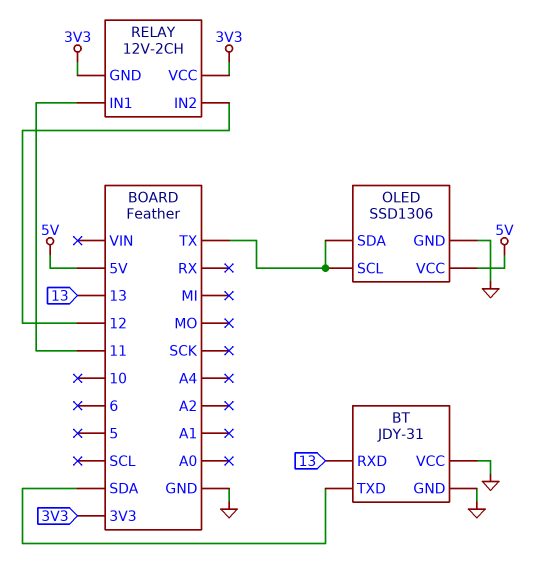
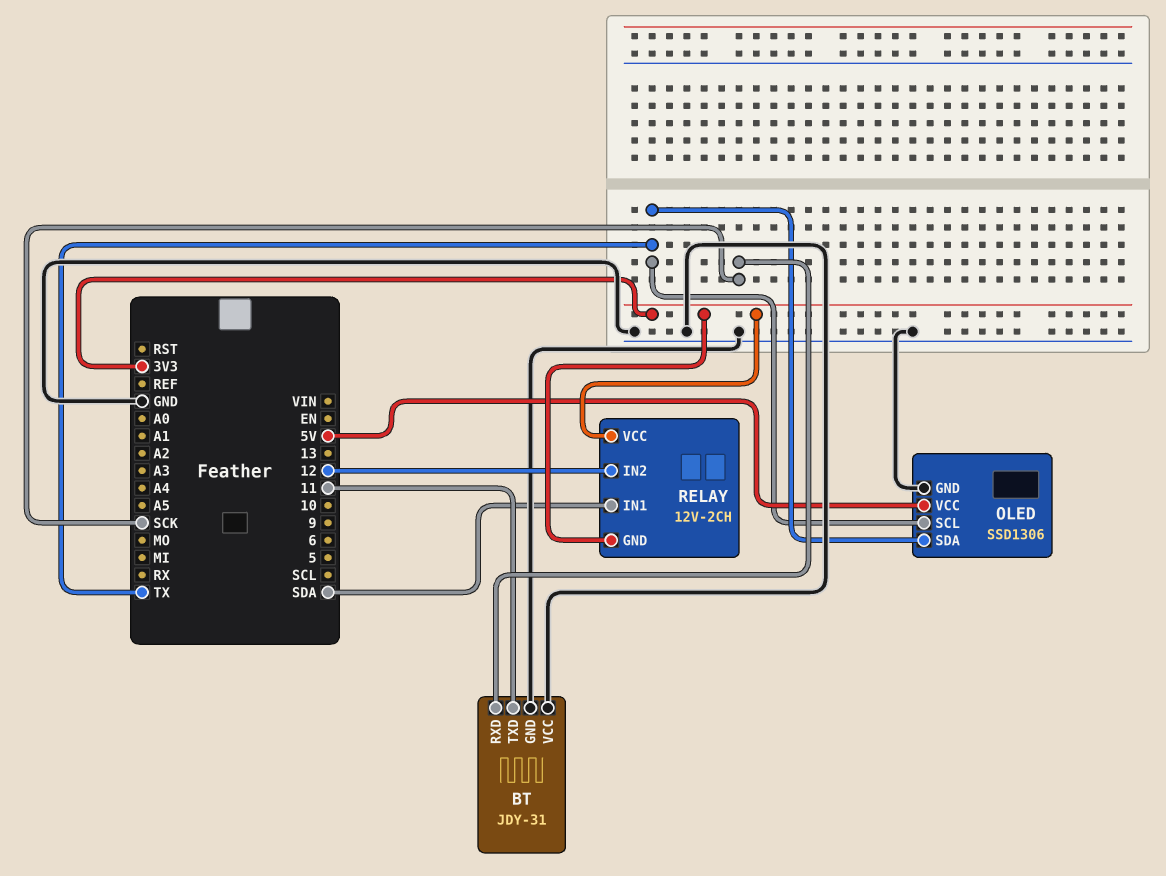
BT pin RXD: 13 -> SCK
BT pin TXD: SDA -> 11
RELAY pin IN1: 11 -> SDA

